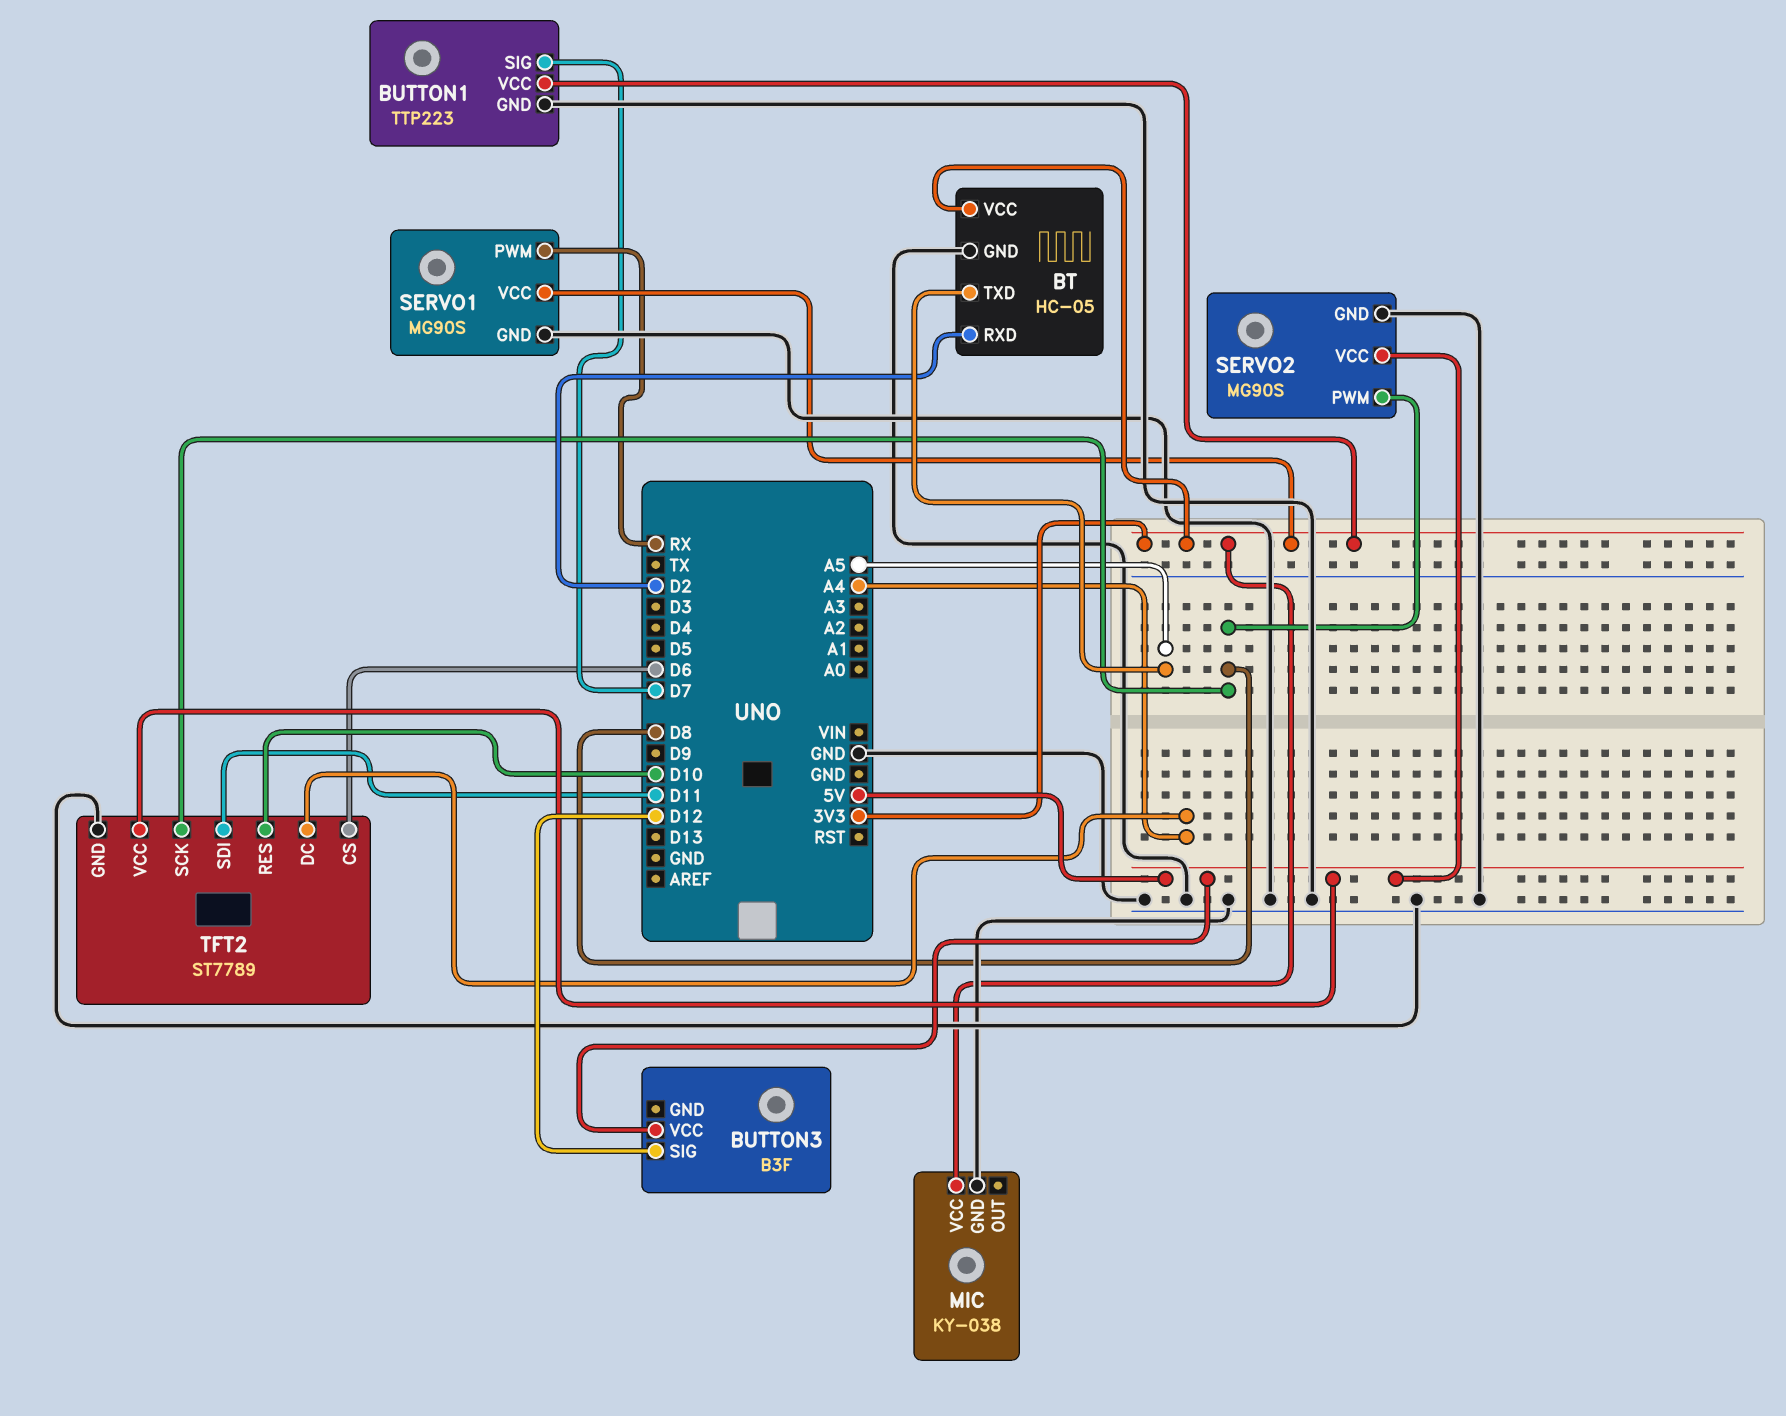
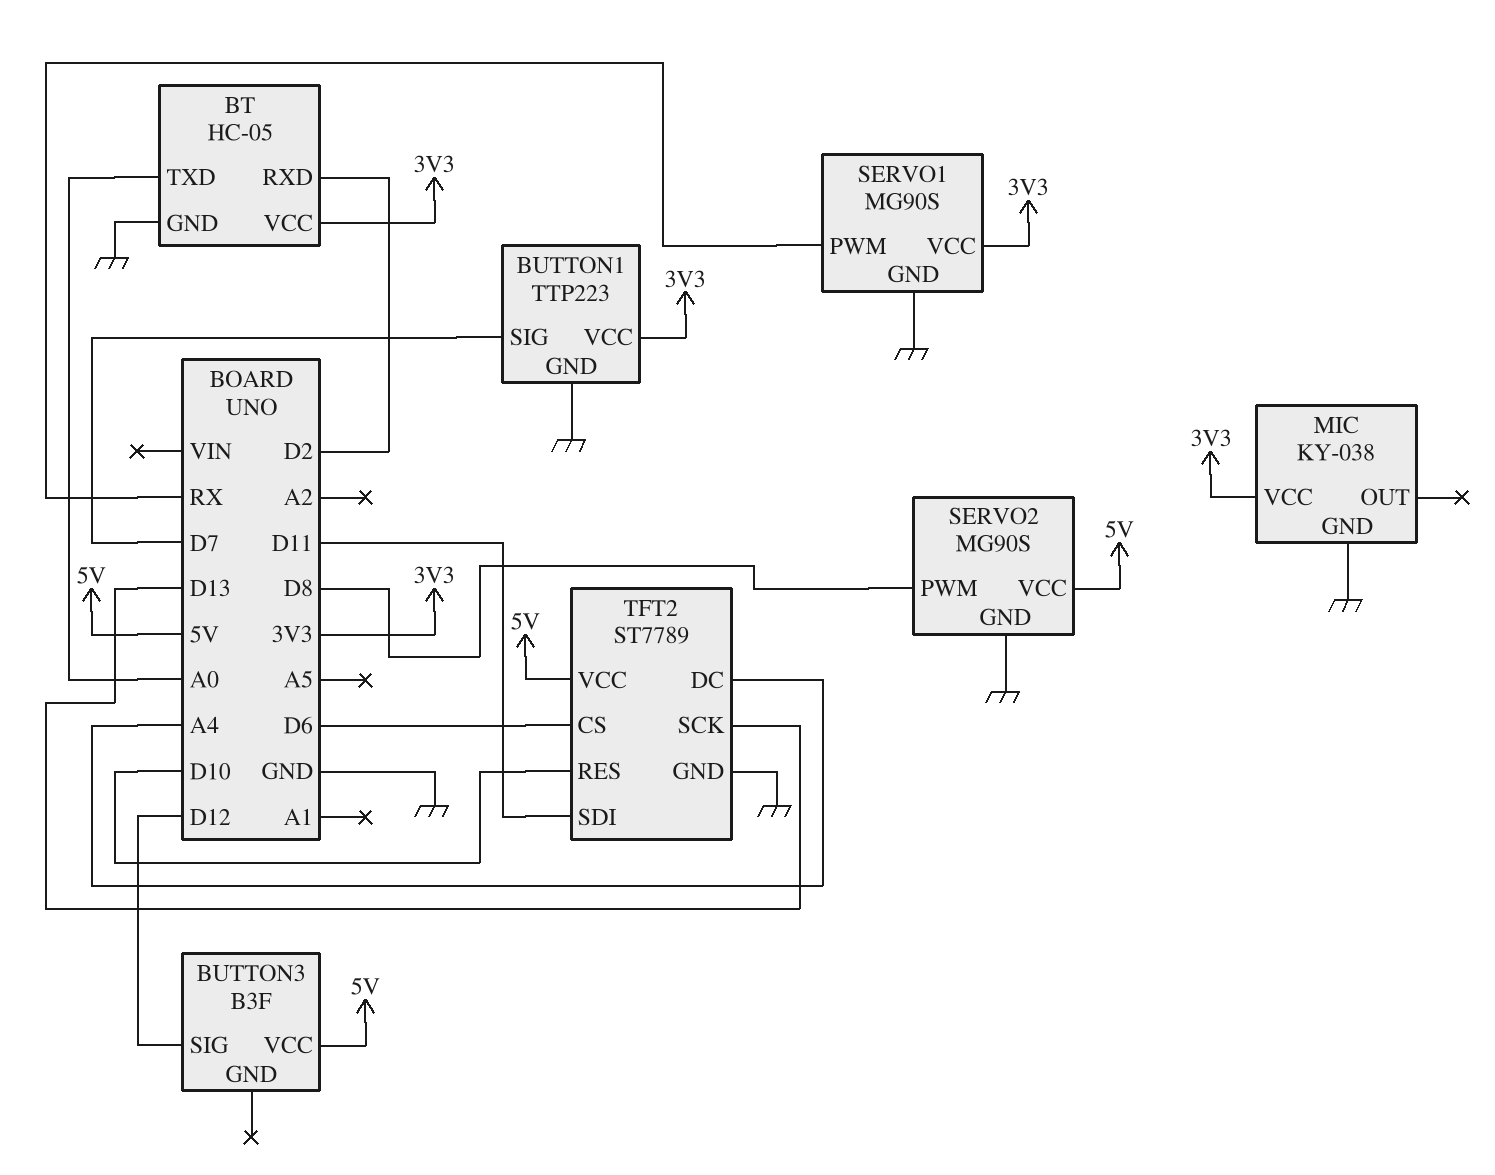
BT pin TXD: A5 -> A0
TFT2 pin SCK: D8 -> D13

